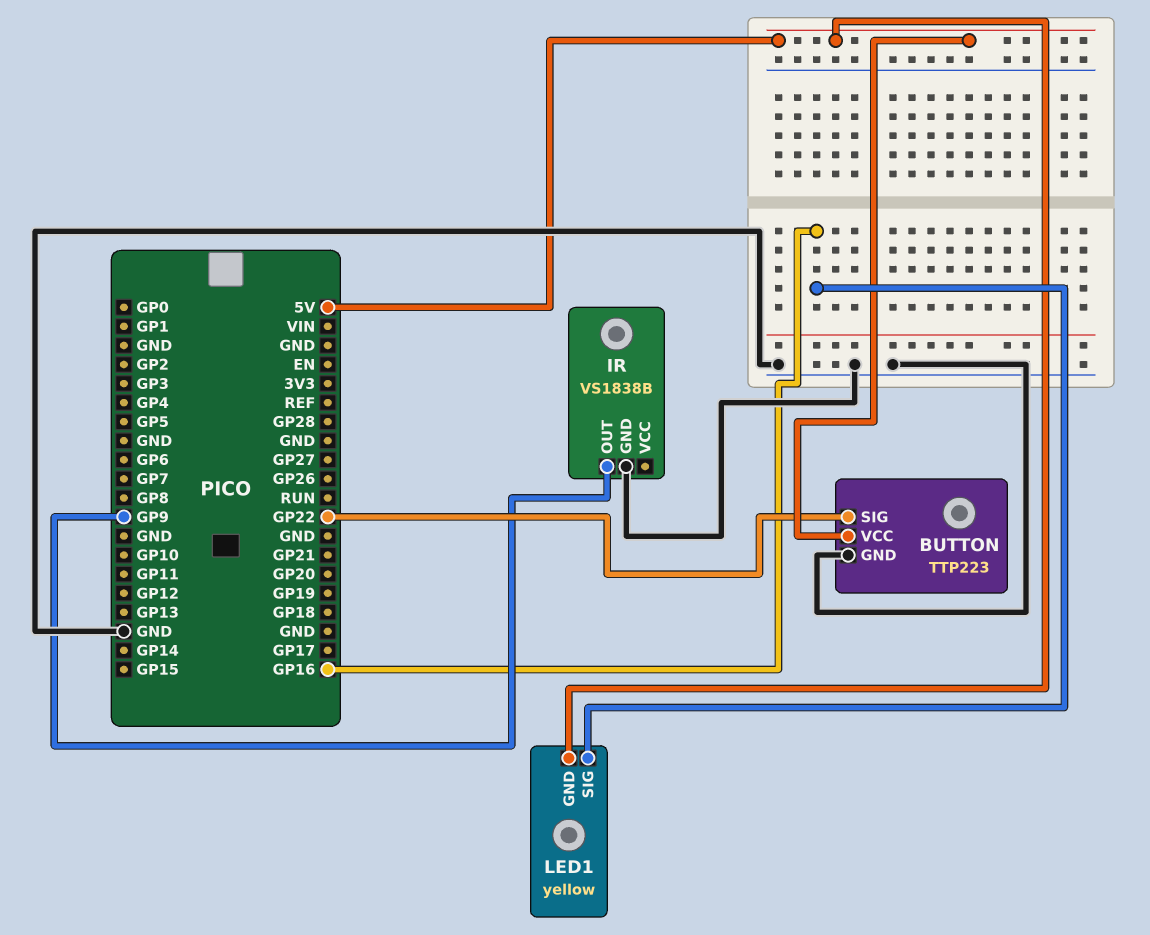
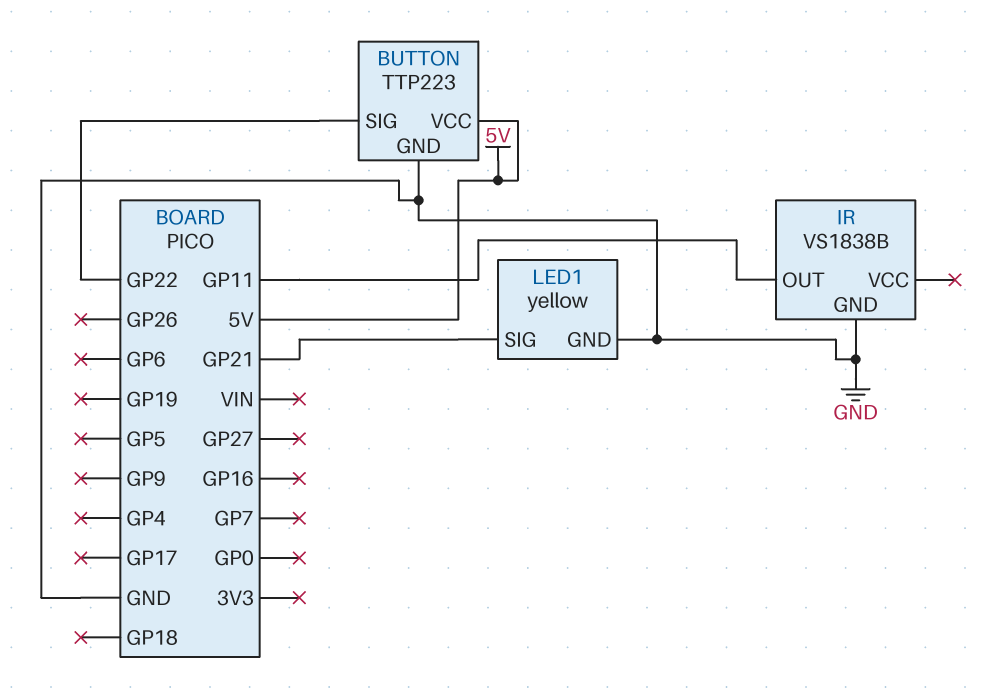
IR pin OUT: GP9 -> GP11
LED1 pin GND: 5V -> GND
LED1 pin SIG: GP16 -> GP21

